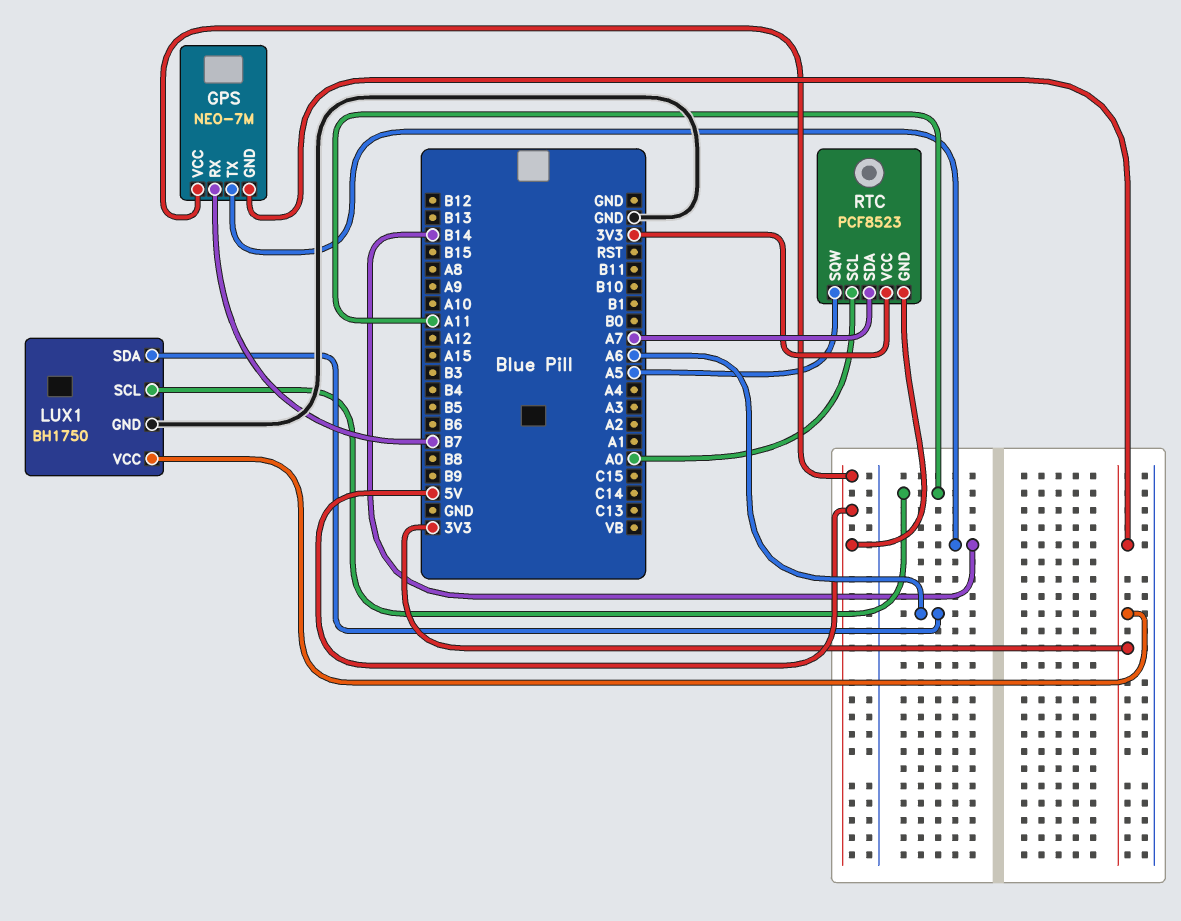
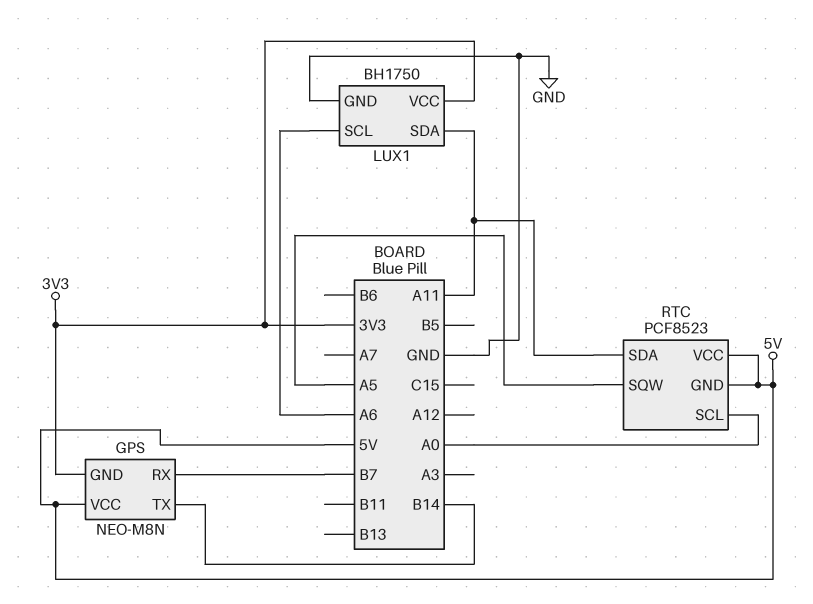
GPS: NEO-7M -> NEO-M8N
LUX1 pin SCL: A11 -> A6
LUX1 pin SDA: A6 -> A11
RTC pin SDA: A7 -> A11
RTC pin VCC: 3V3 -> 5V

